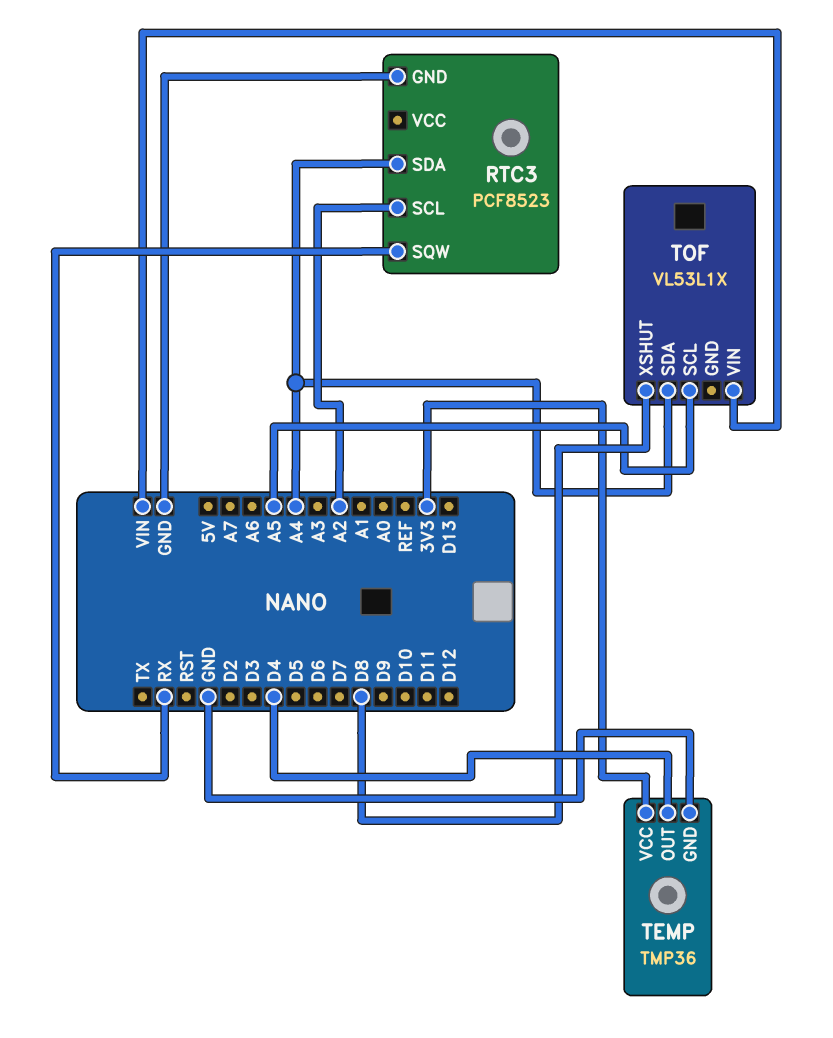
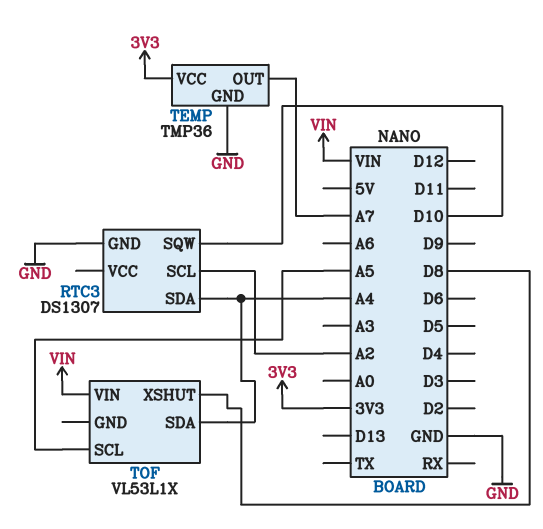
RTC3: PCF8523 -> DS1307
RTC3 pin SQW: RX -> D10
TEMP pin OUT: D4 -> A7

